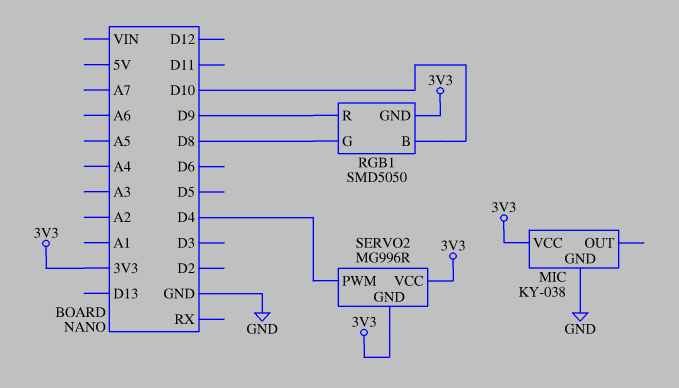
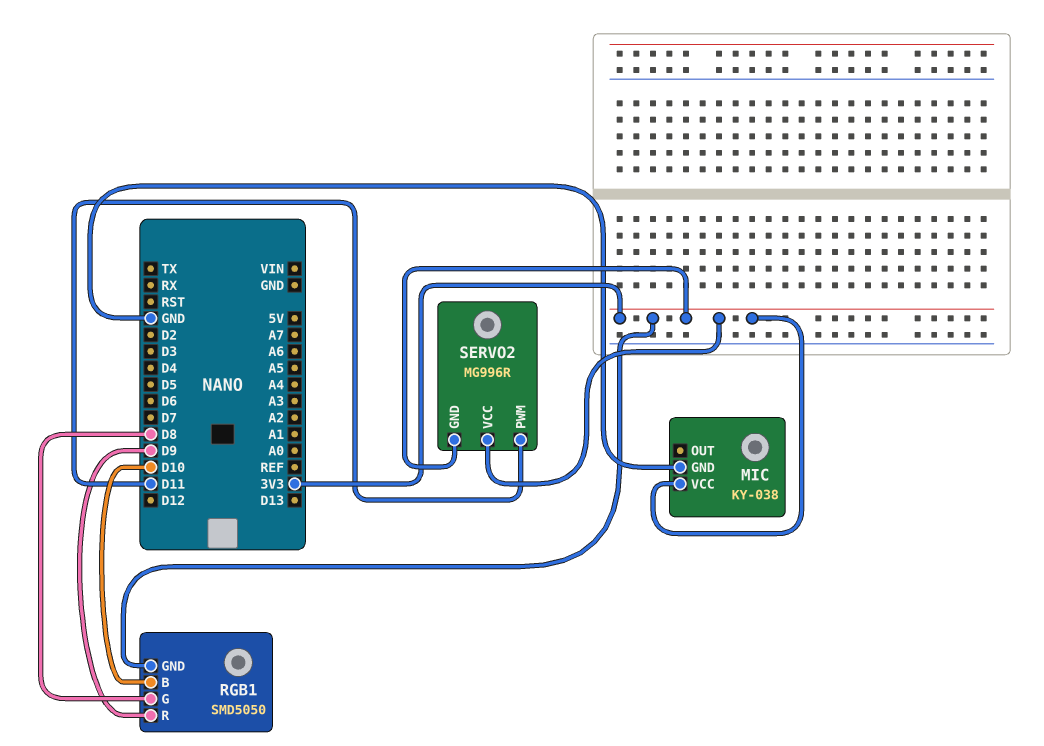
SERVO2 pin PWM: D4 -> D11

